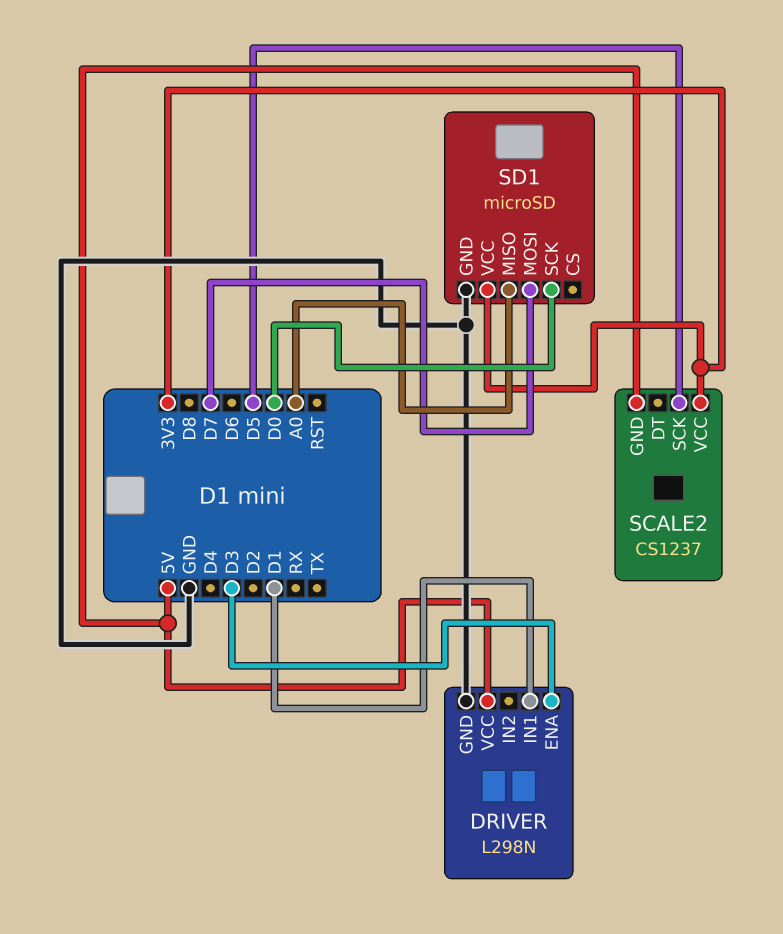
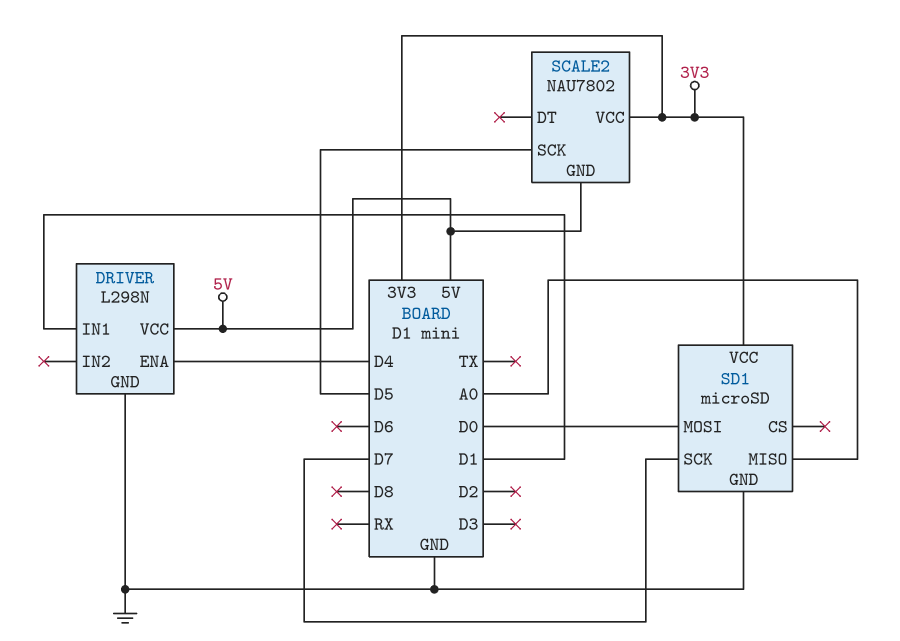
DRIVER pin ENA: D3 -> D4
SCALE2: CS1237 -> NAU7802
SD1 pin MOSI: D7 -> D0
SD1 pin SCK: D0 -> D7

